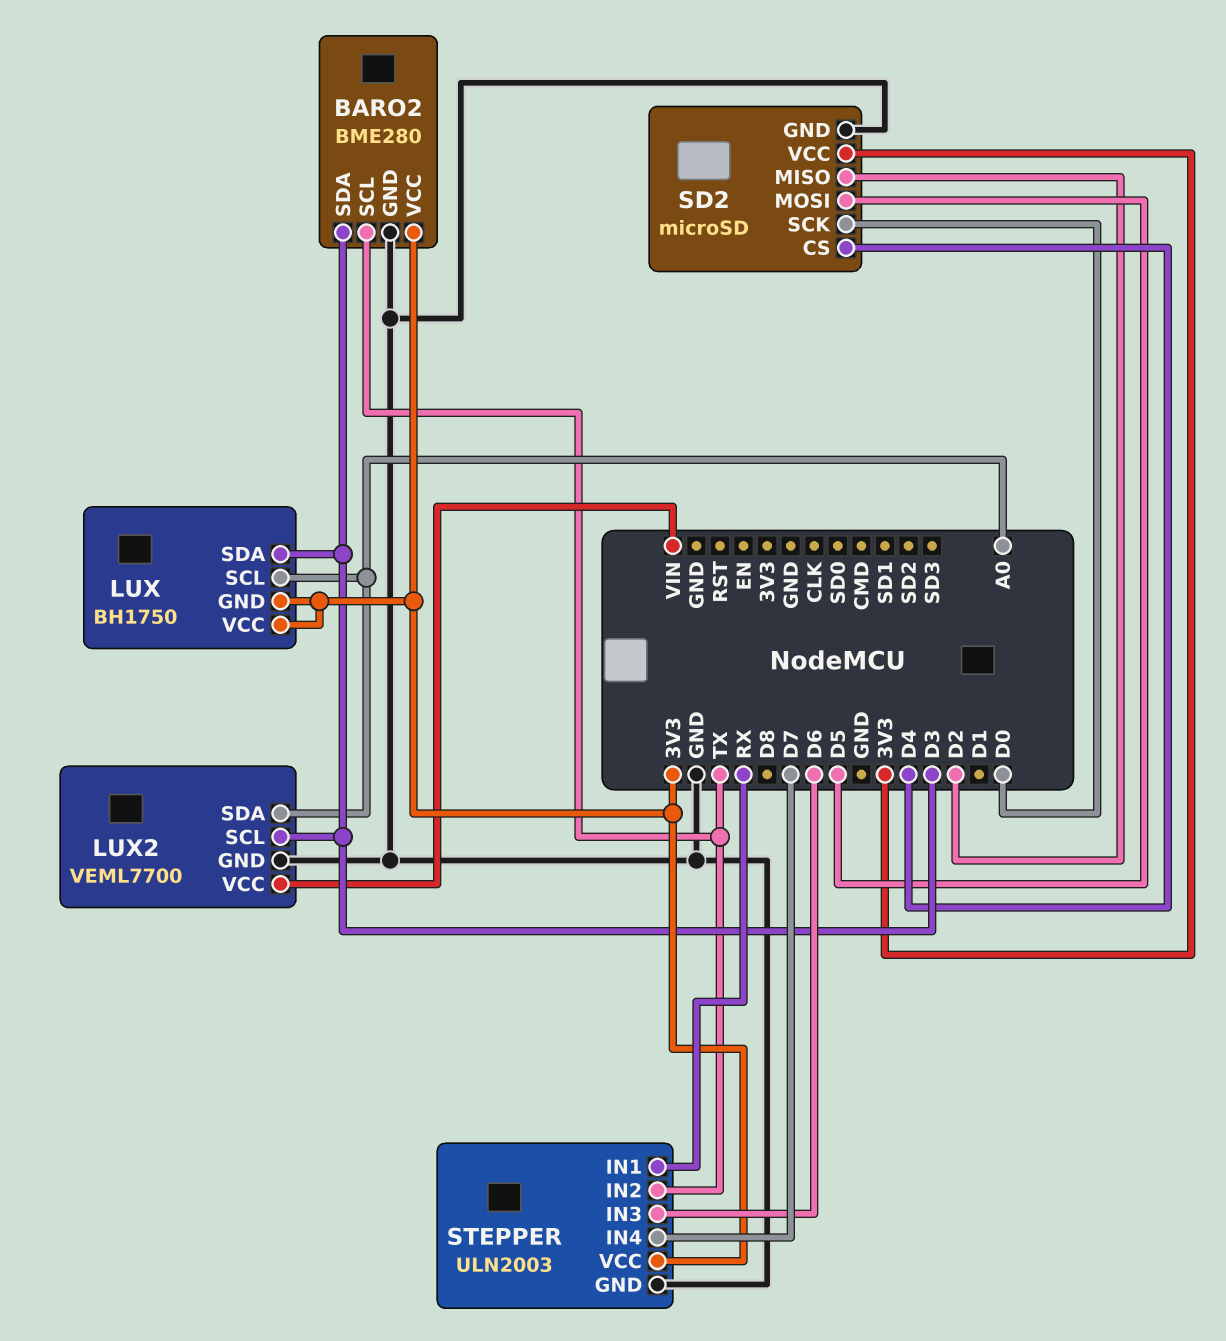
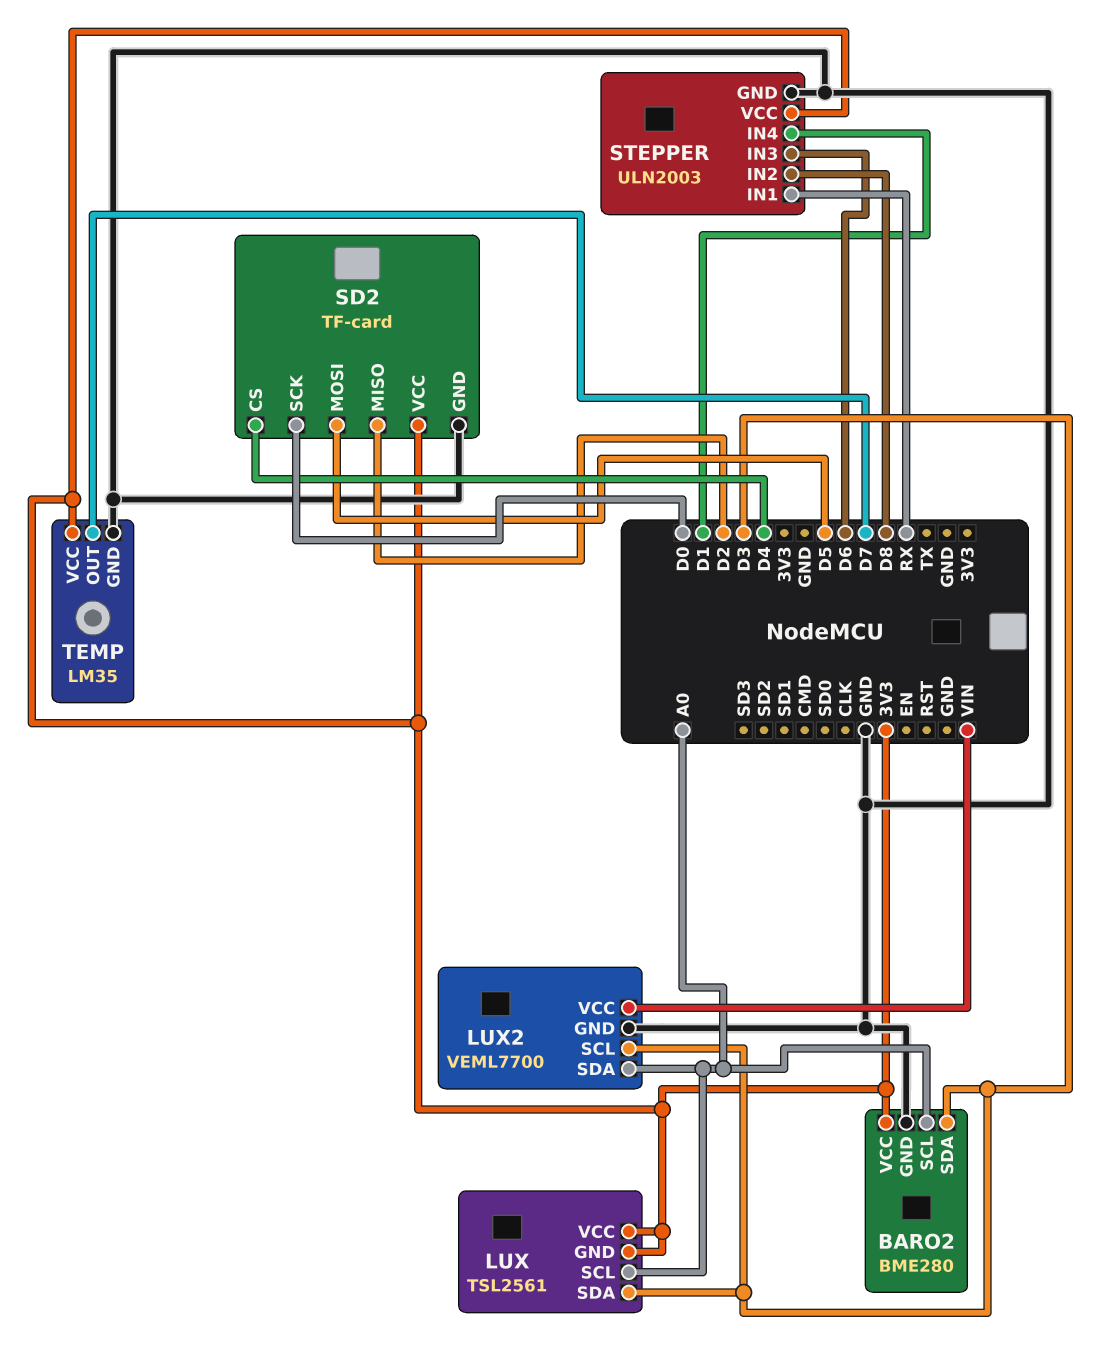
BARO2 pin SCL: TX -> A0
LUX: BH1750 -> TSL2561
SD2: microSD -> TF-card
STEPPER pin IN2: TX -> D8
STEPPER pin IN4: D7 -> D1
TEMP: none -> LM35
TEMP pin GND: none -> GND
TEMP pin OUT: none -> D7
TEMP pin VCC: none -> 3V3

